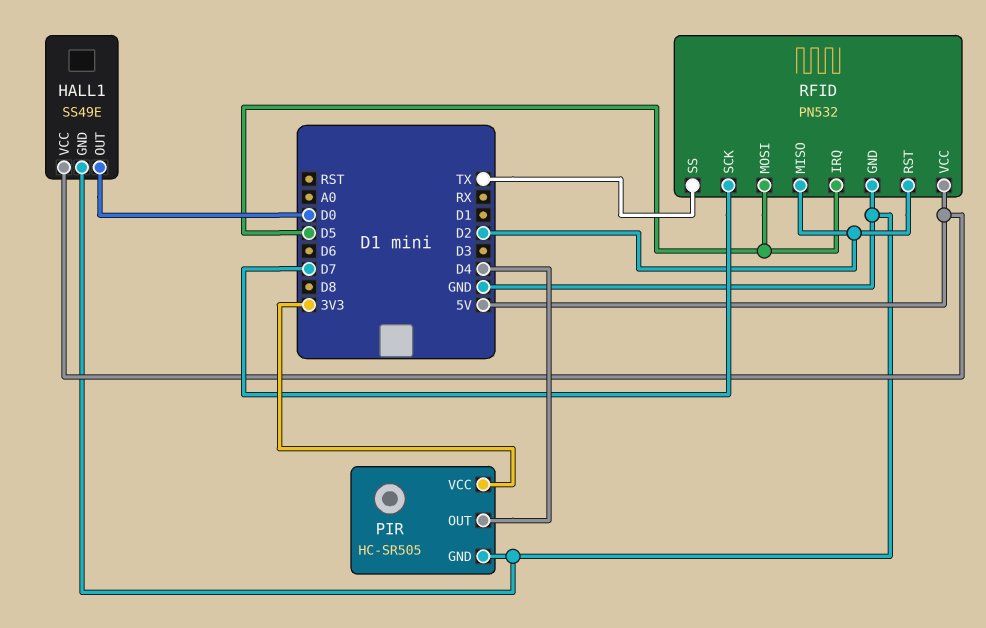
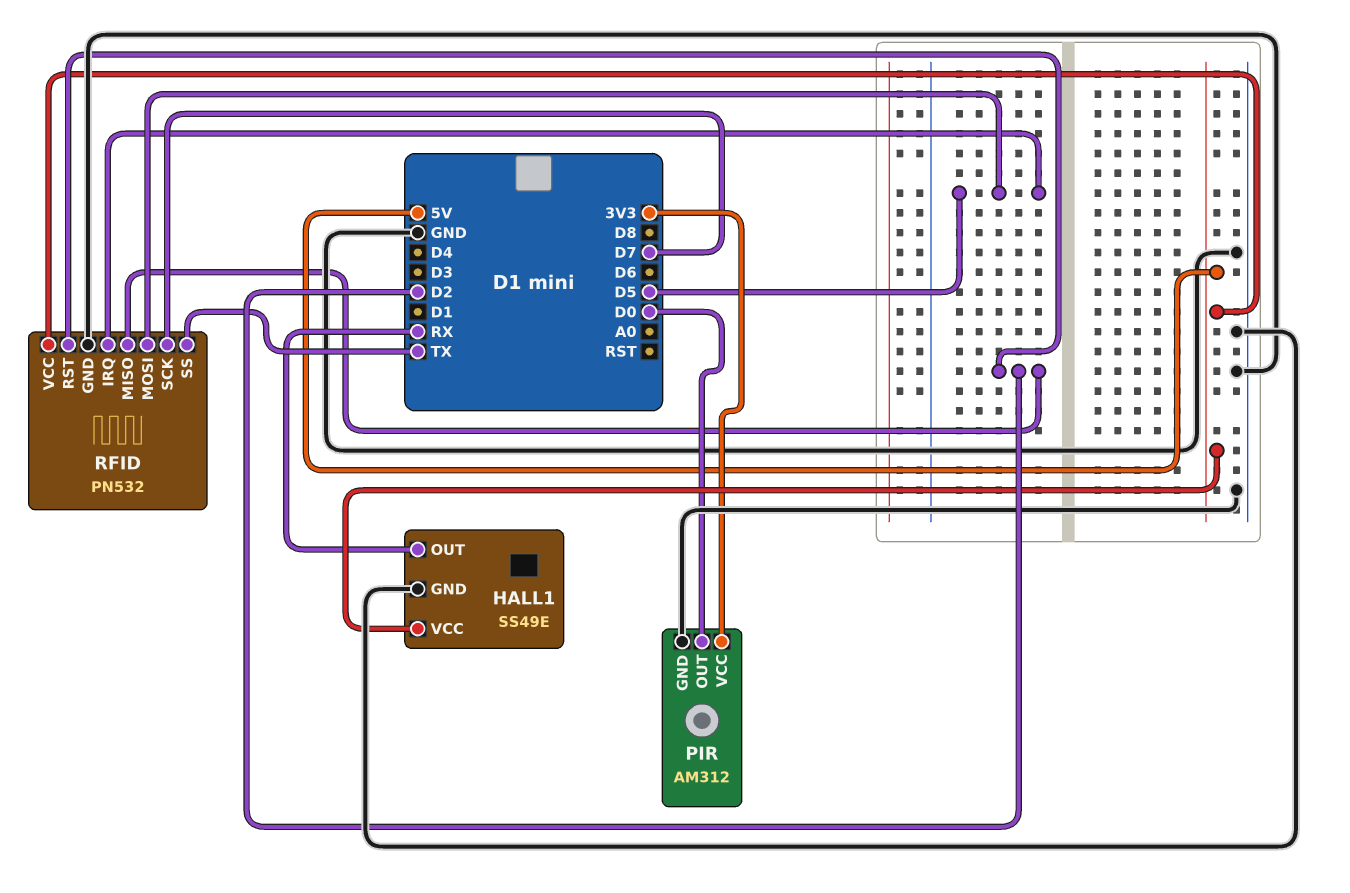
HALL1 pin OUT: D0 -> RX
PIR: HC-SR505 -> AM312
PIR pin OUT: D4 -> D0

